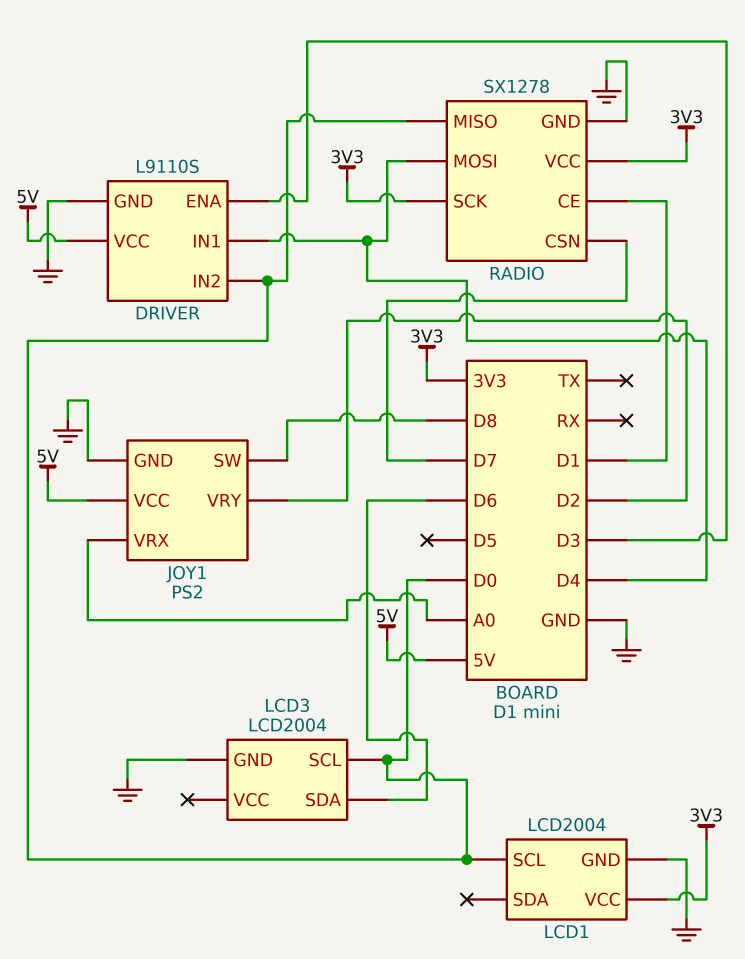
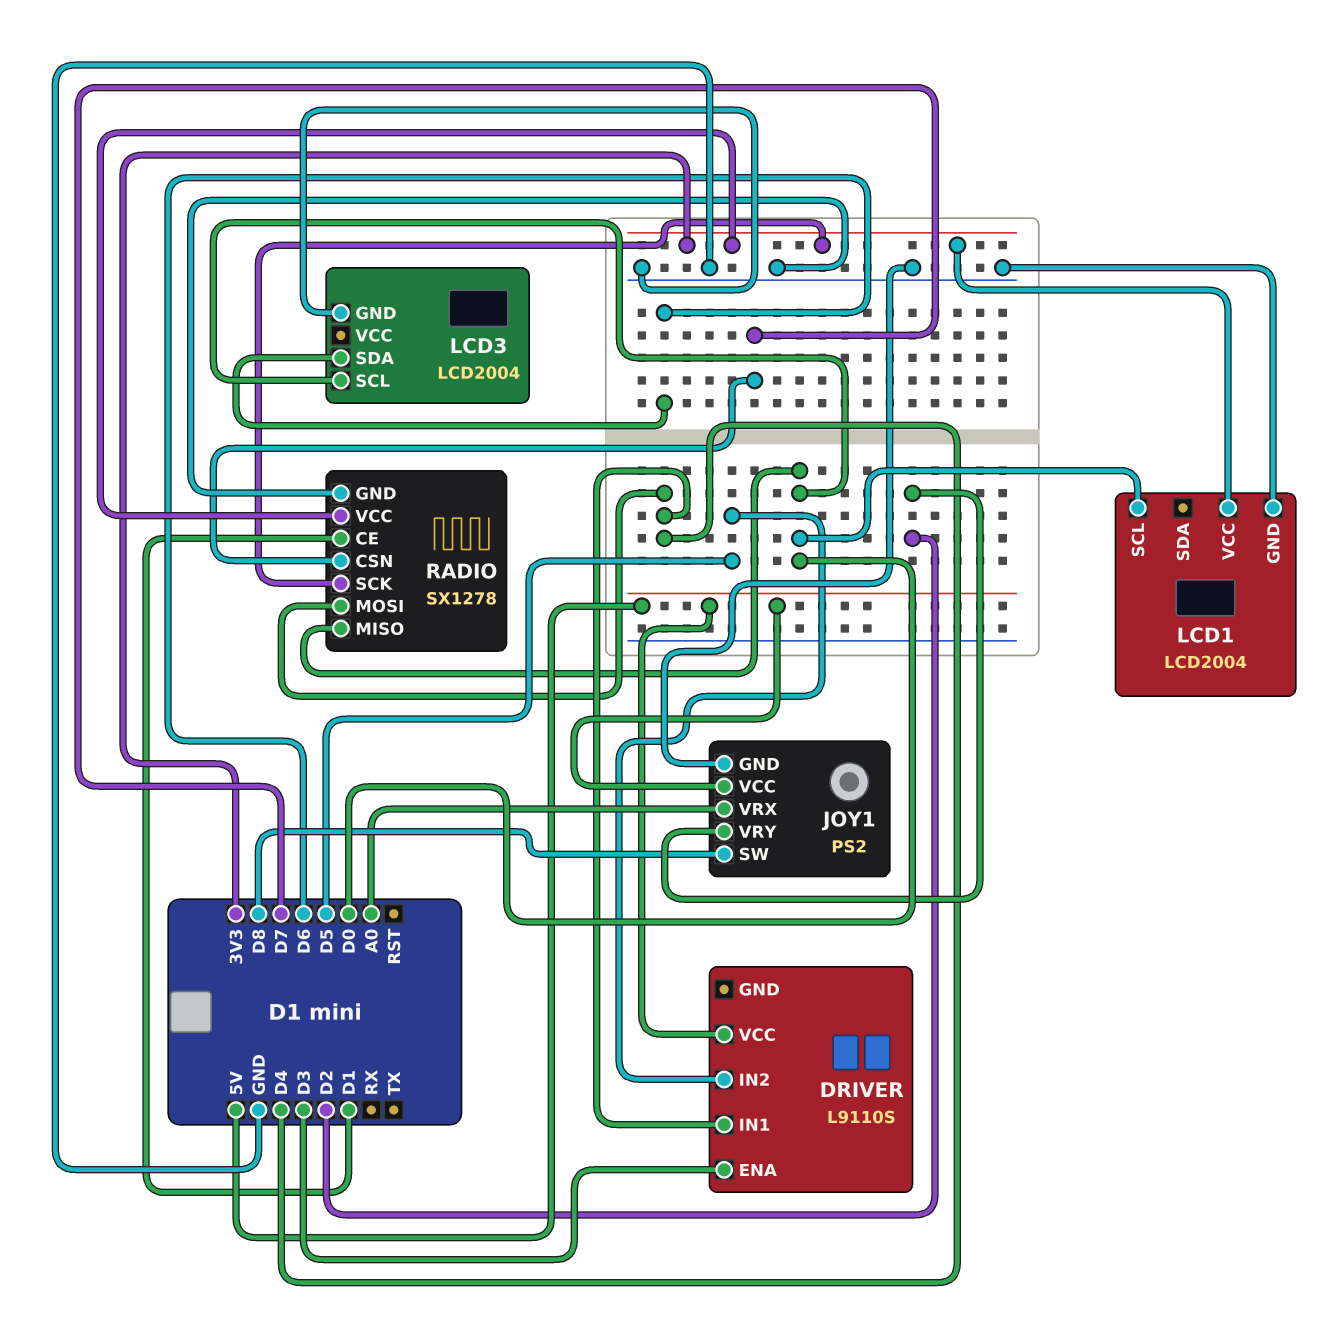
DRIVER pin GND: GND -> none
DRIVER pin IN2: D0 -> D5

